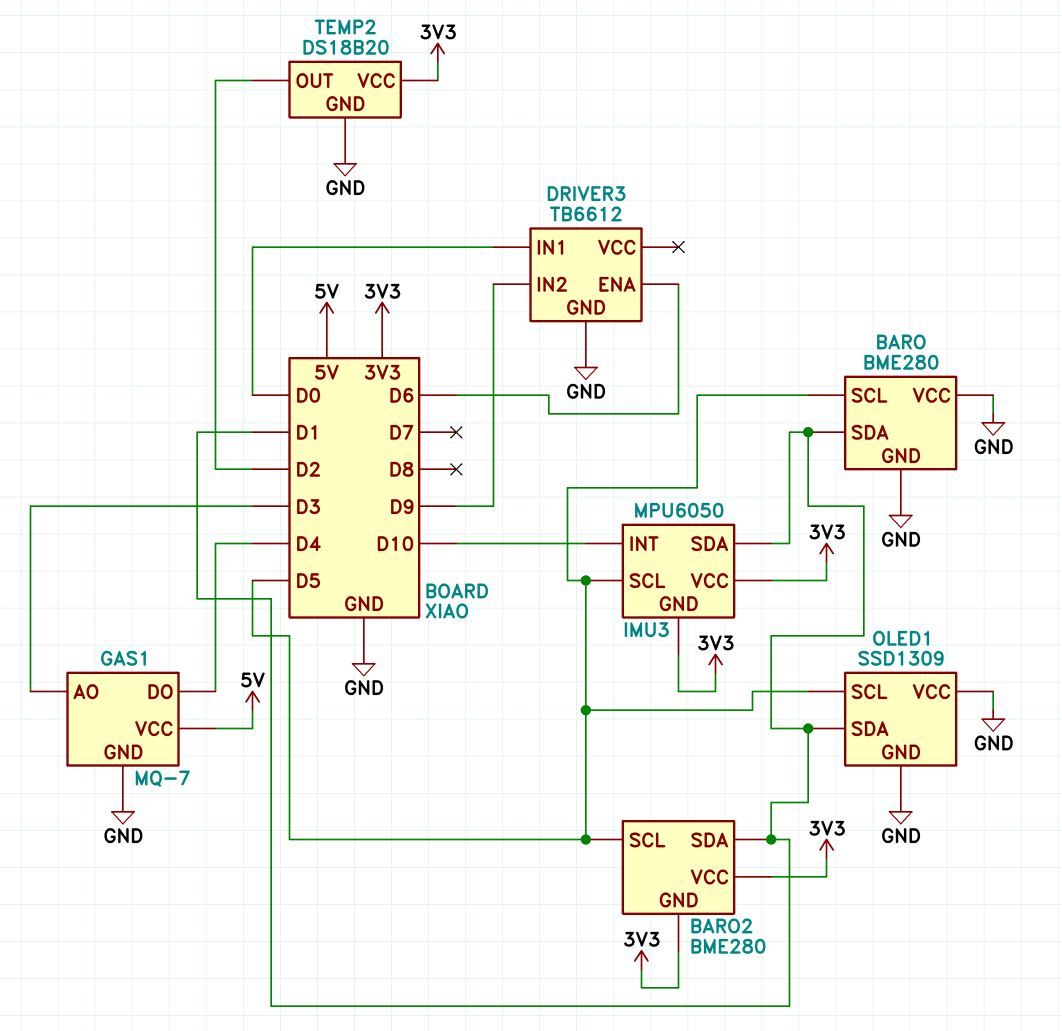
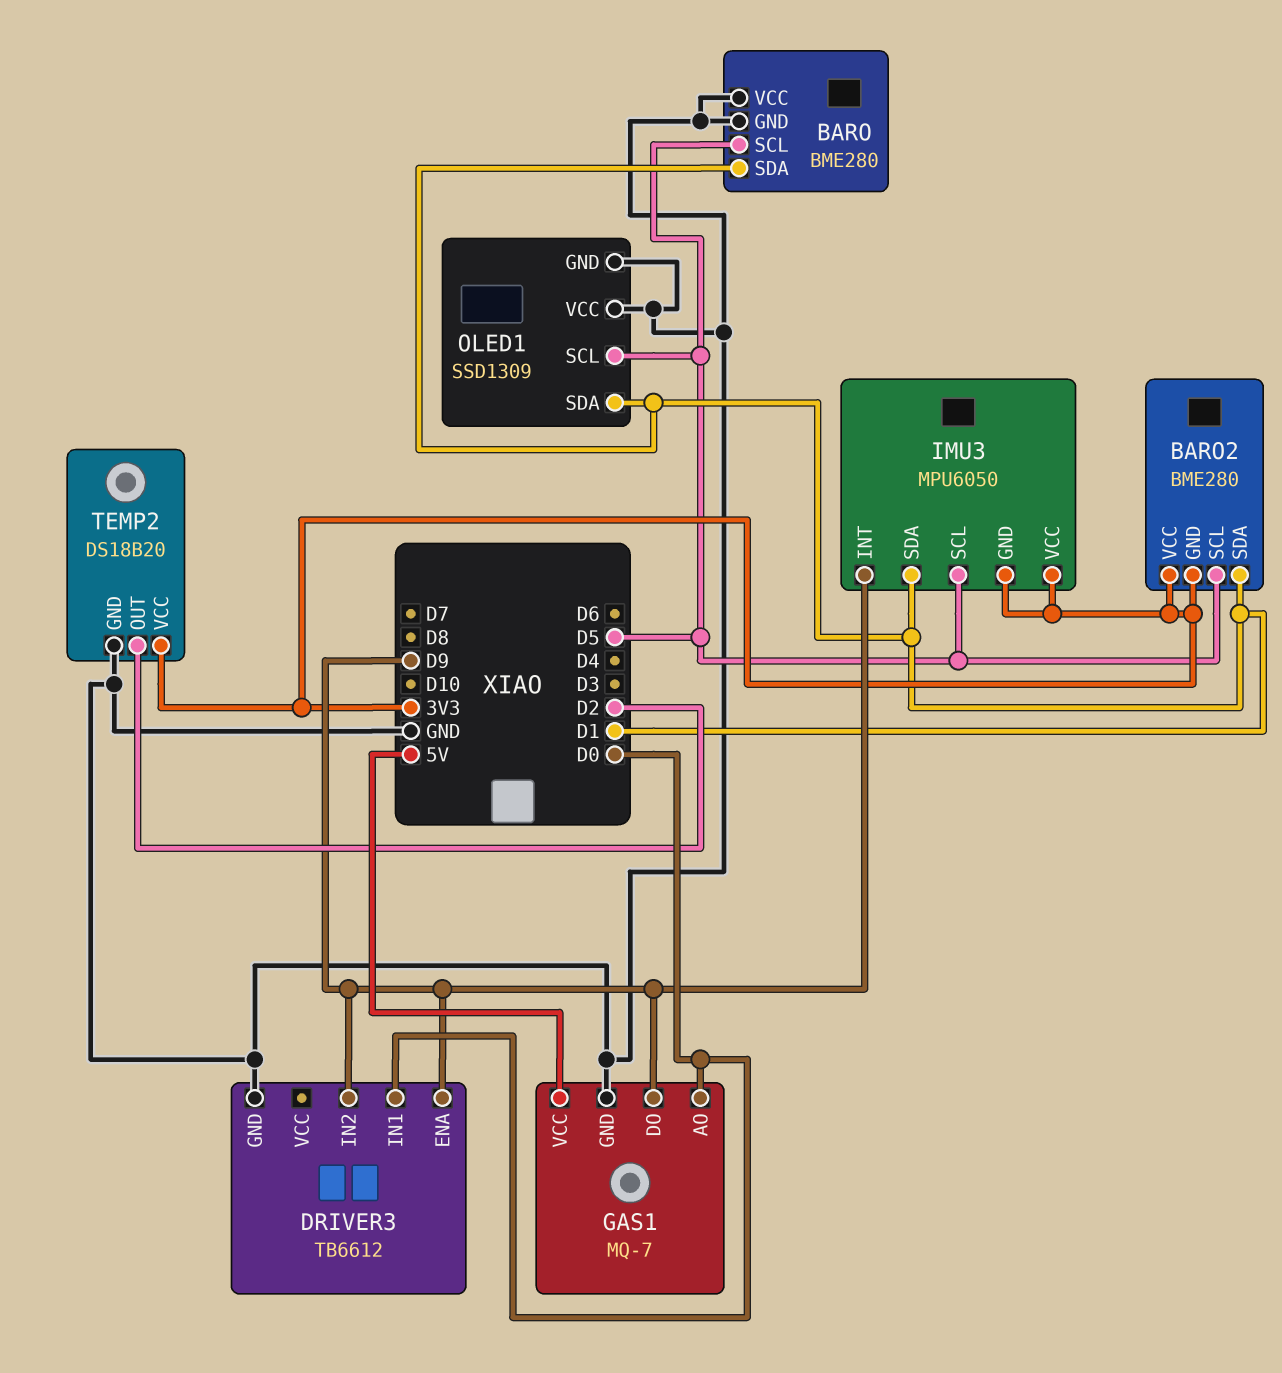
DRIVER3 pin ENA: D6 -> D9
GAS1 pin AO: D3 -> D0
GAS1 pin DO: D4 -> D9
IMU3 pin INT: D10 -> D9

